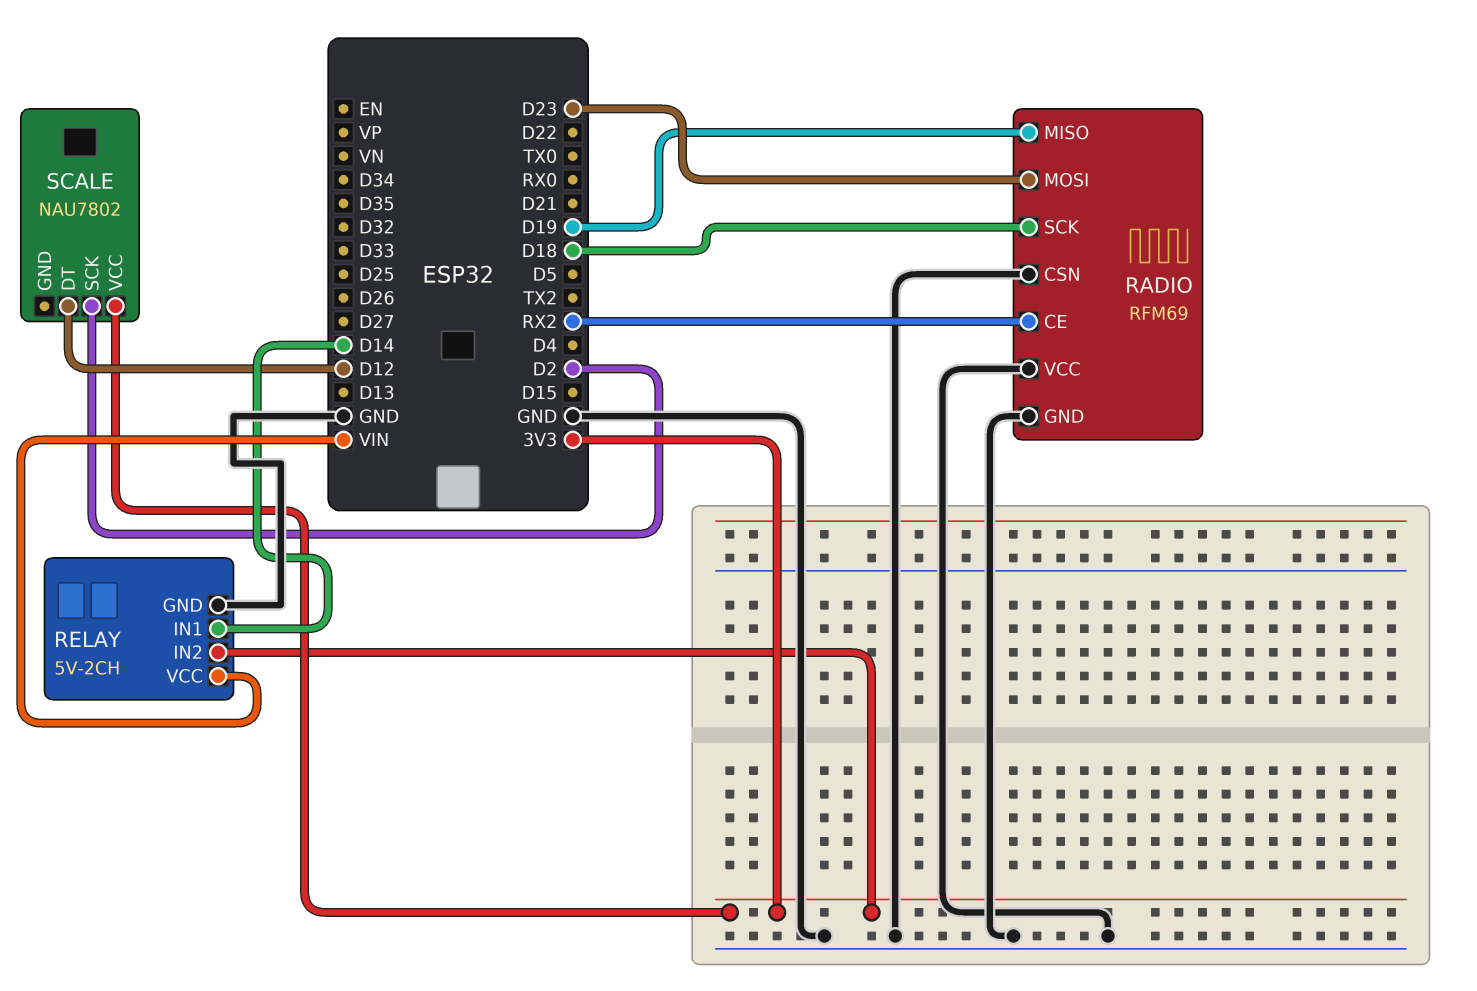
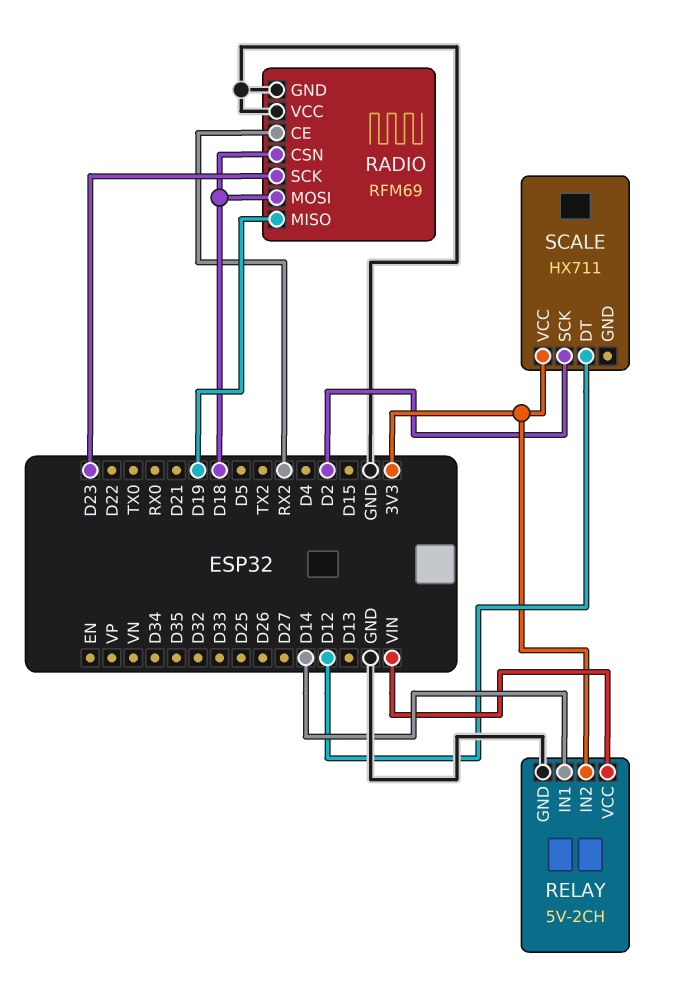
RADIO pin CSN: GND -> D18
RADIO pin MOSI: D23 -> D18
RADIO pin SCK: D18 -> D23
SCALE: NAU7802 -> HX711

